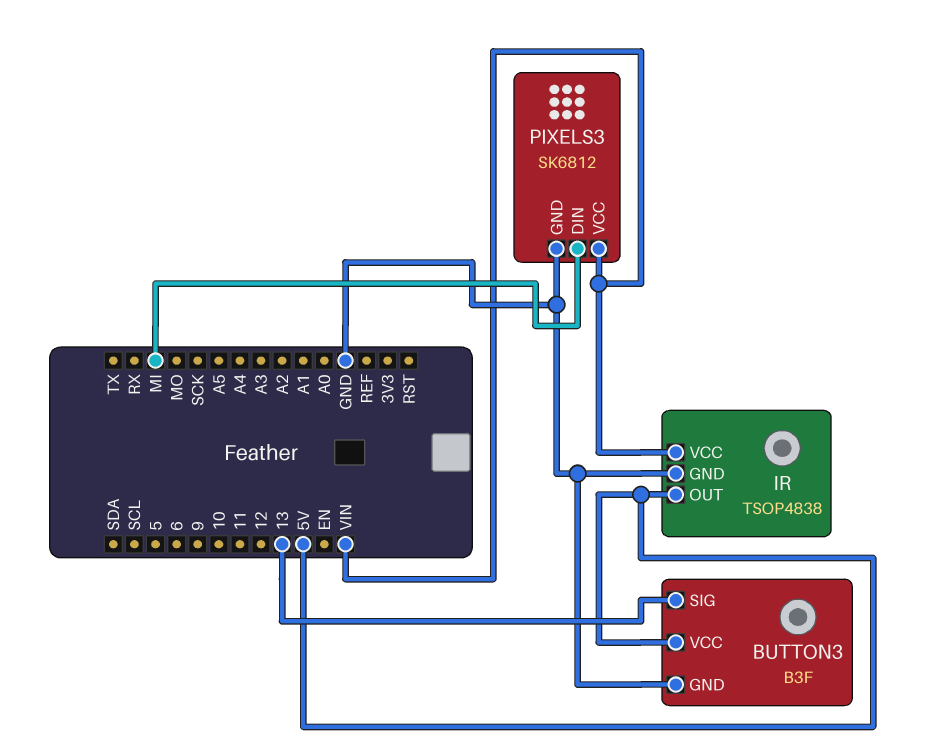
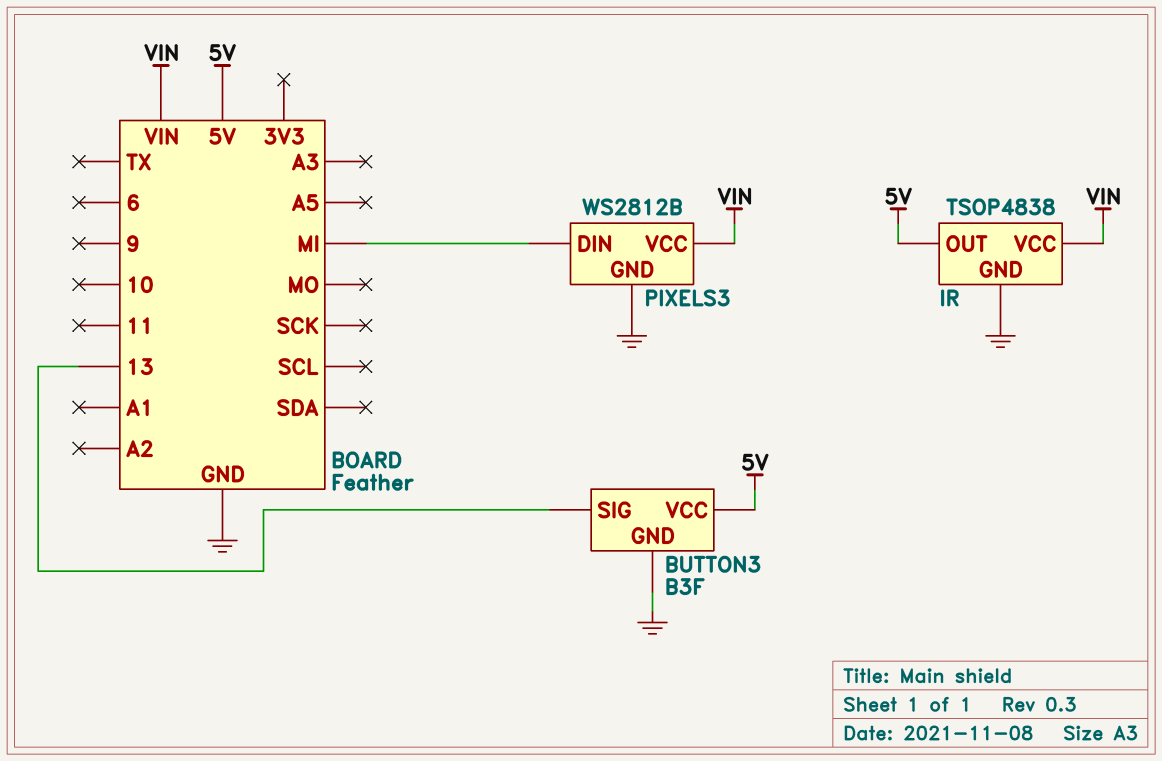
PIXELS3: SK6812 -> WS2812B

